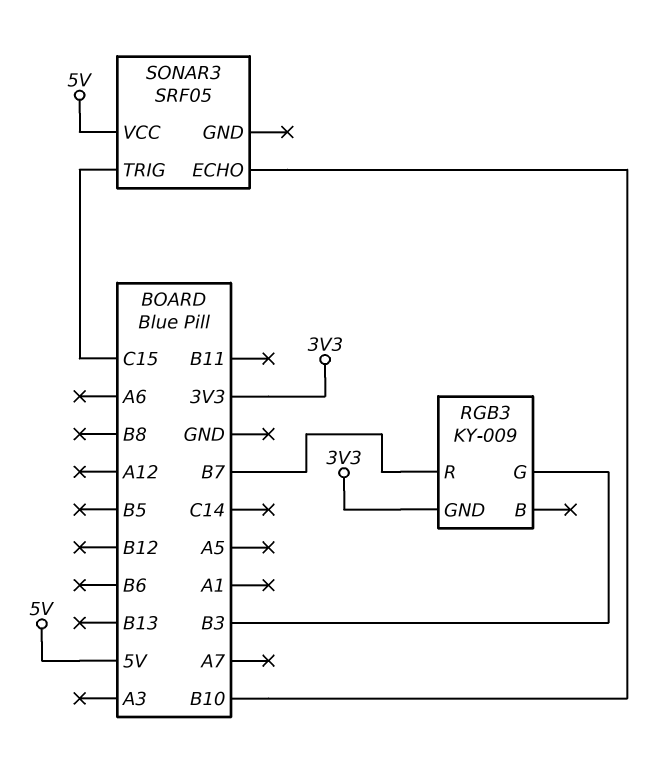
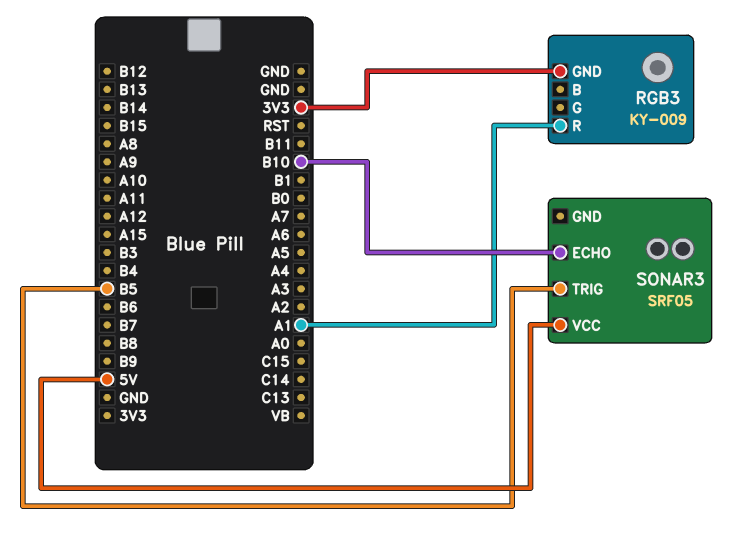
RGB3 pin G: B3 -> none
RGB3 pin R: B7 -> A1
SONAR3 pin TRIG: C15 -> B5

